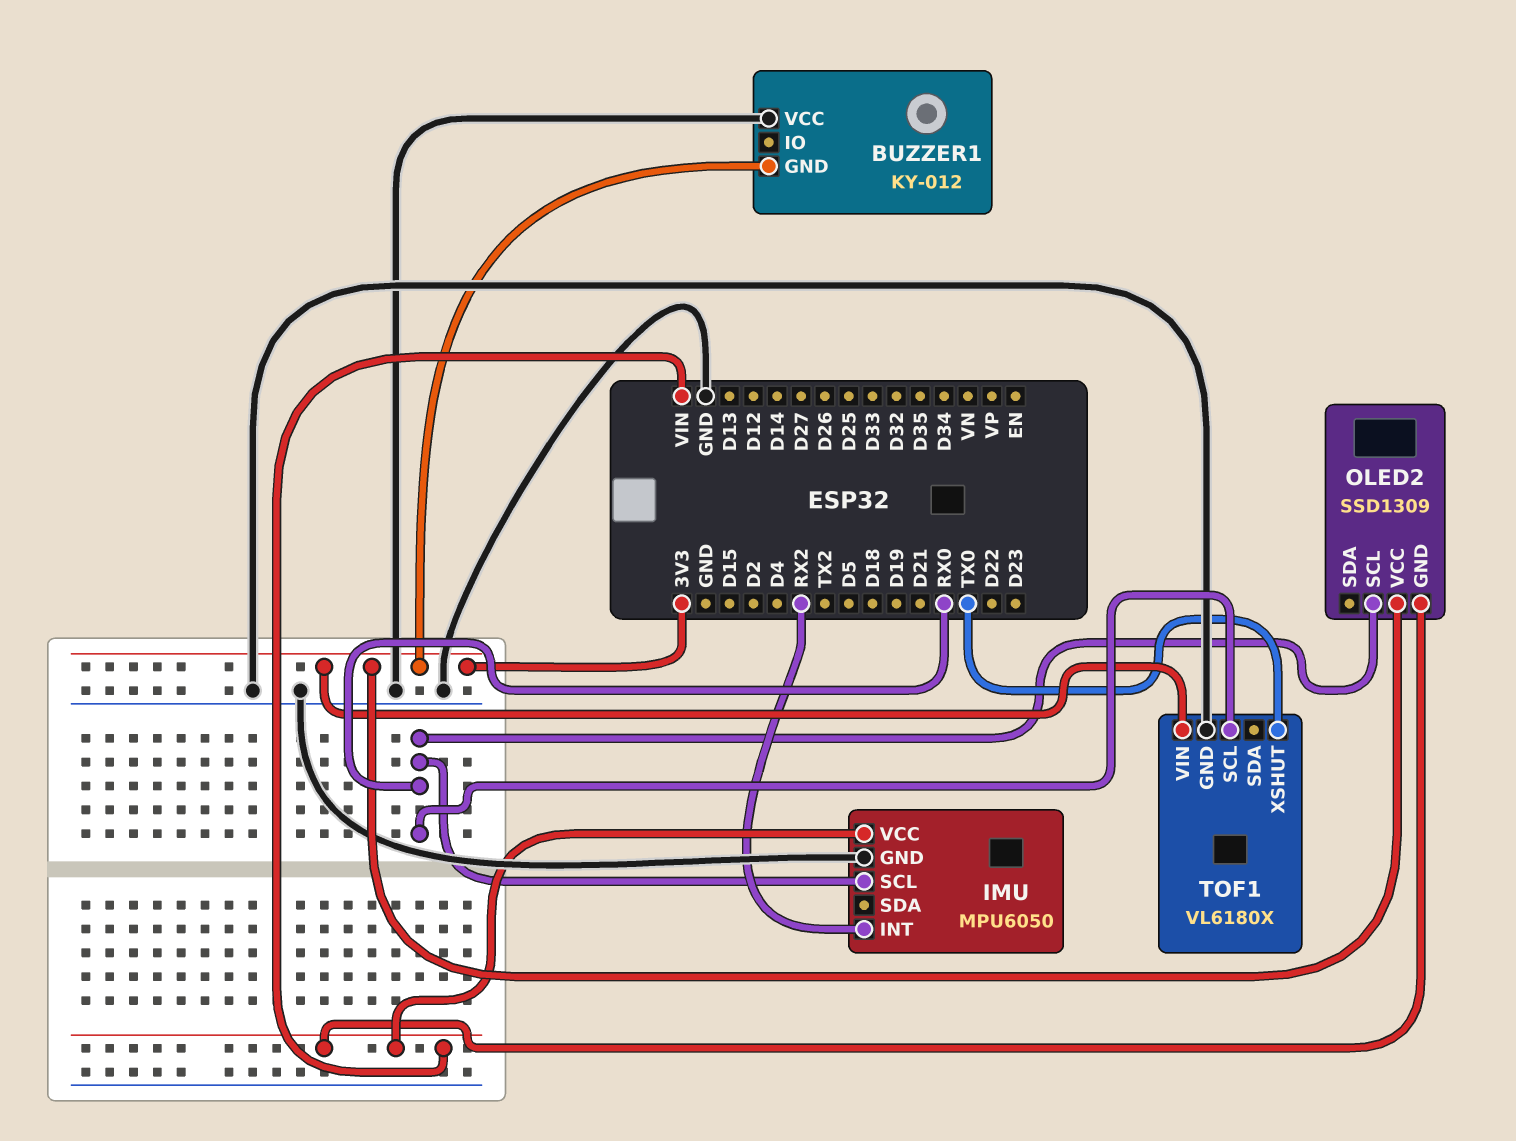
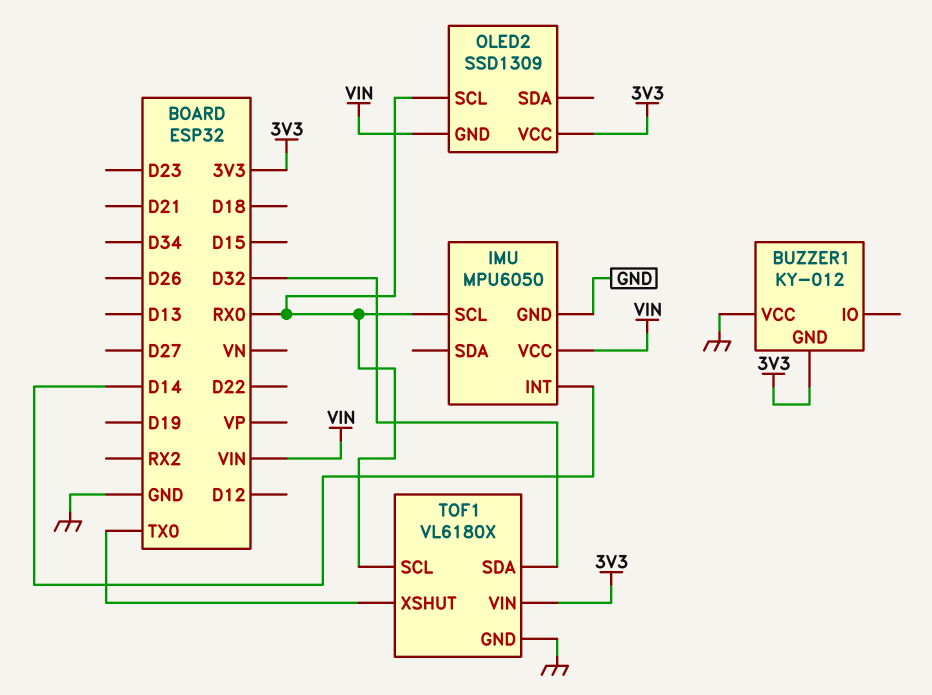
IMU pin INT: RX2 -> D14
TOF1 pin SDA: none -> D32

